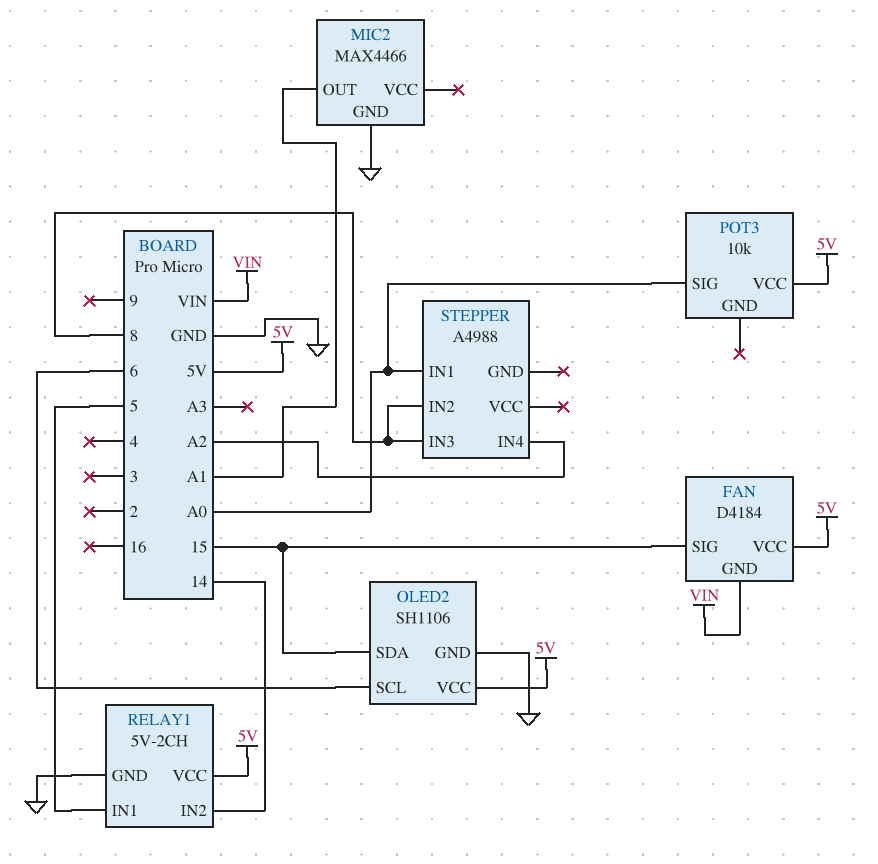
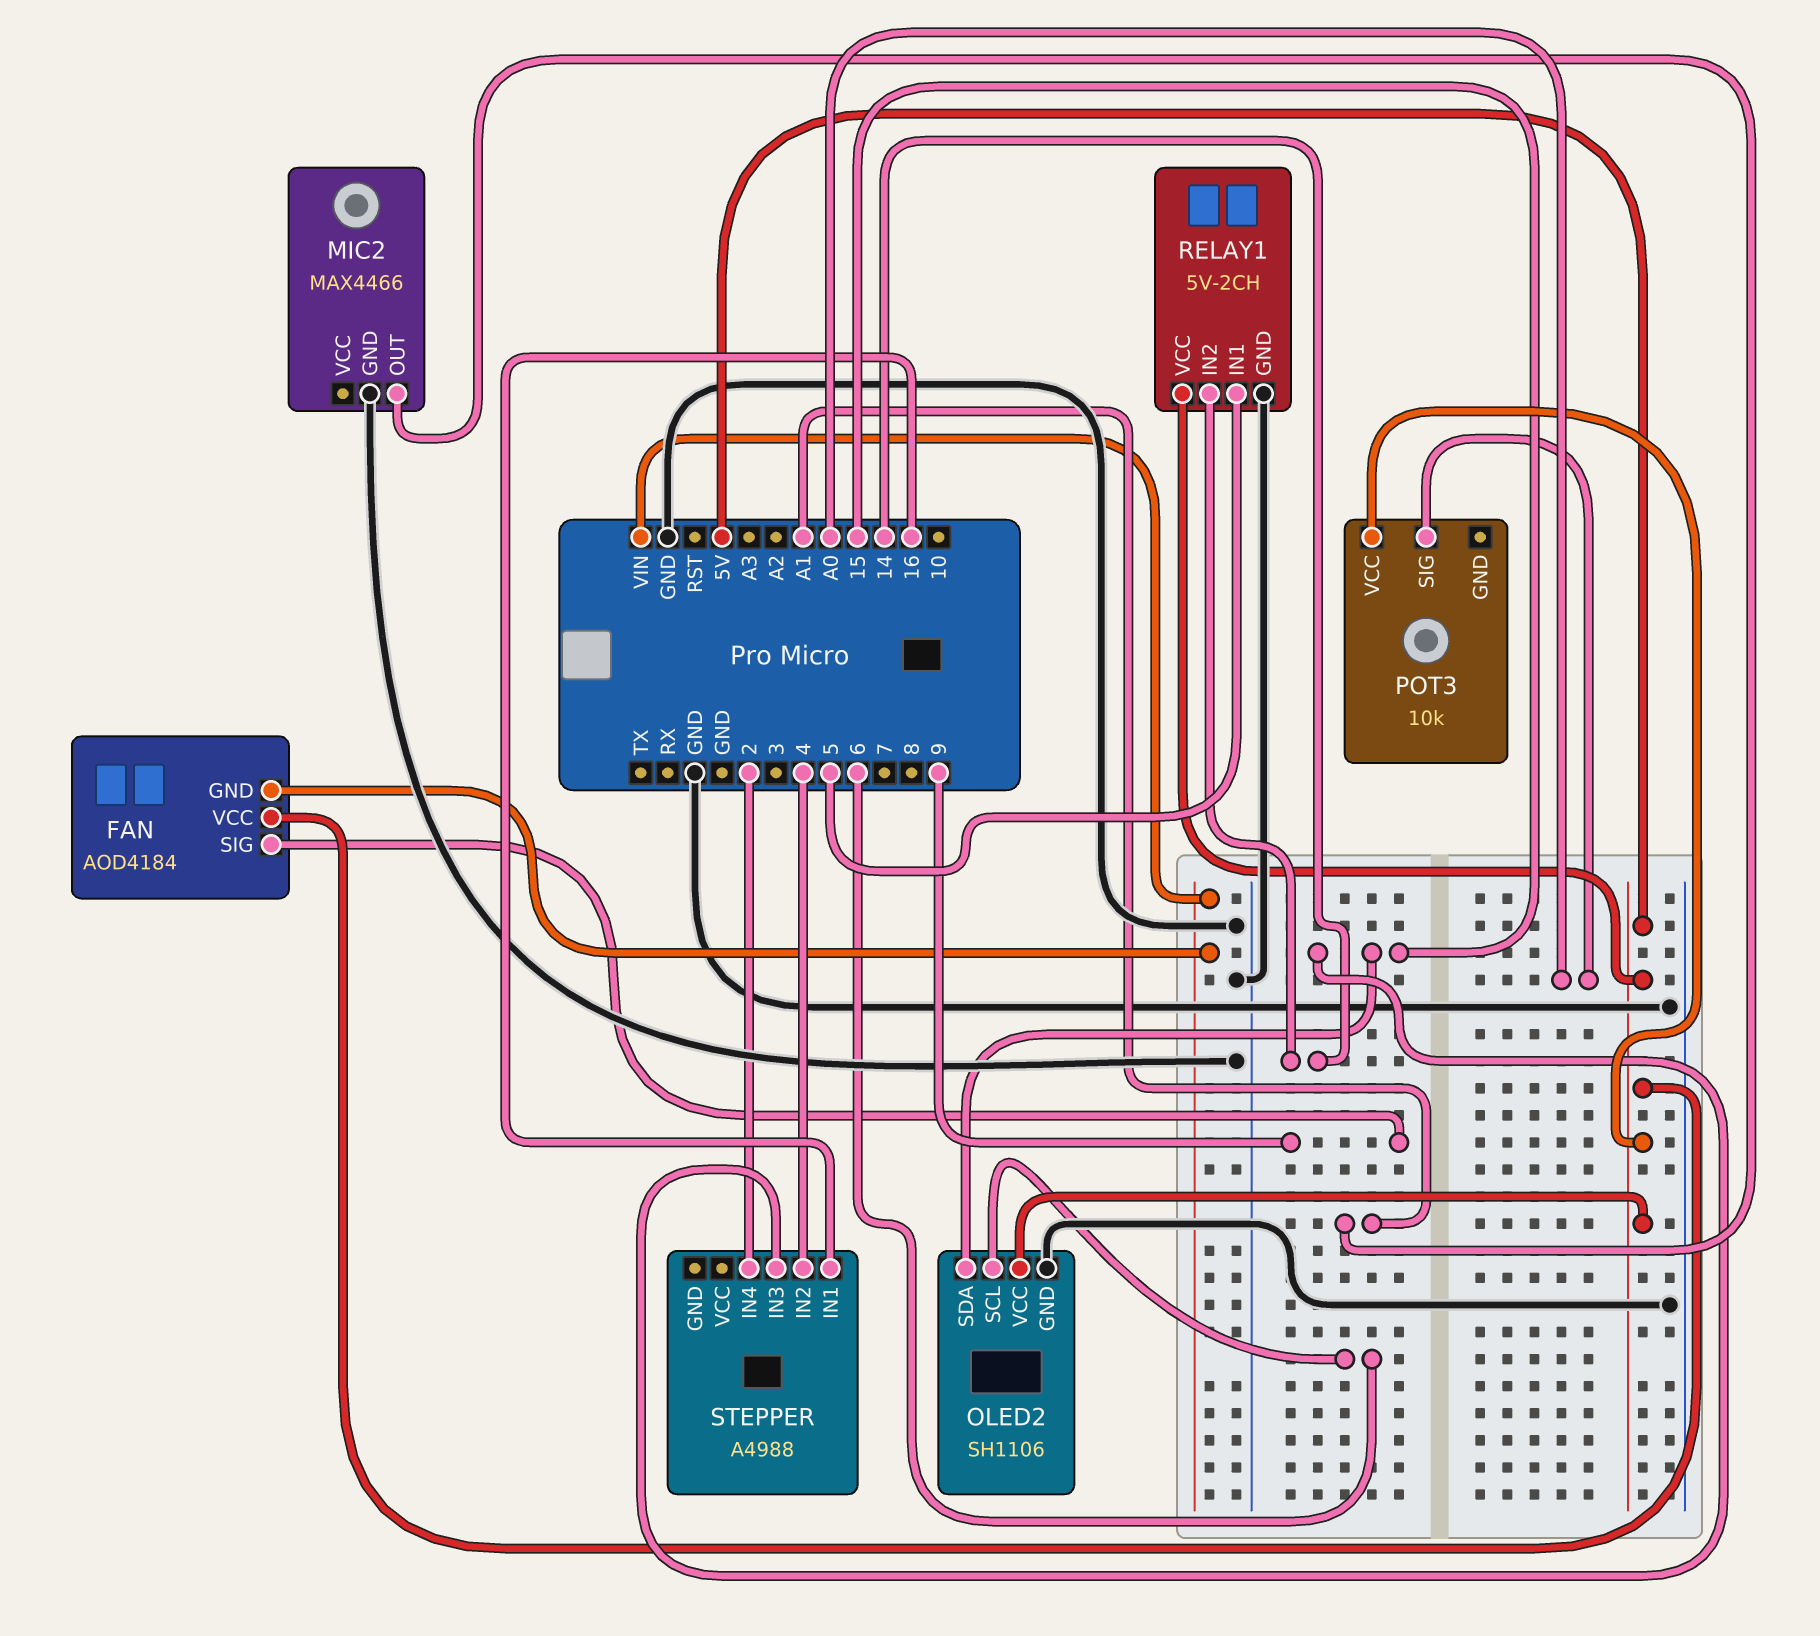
FAN: D4184 -> AOD4184
FAN pin SIG: 15 -> 9
STEPPER pin IN1: A0 -> 16
STEPPER pin IN2: 8 -> 4
STEPPER pin IN3: 8 -> 15
STEPPER pin IN4: A2 -> 2

